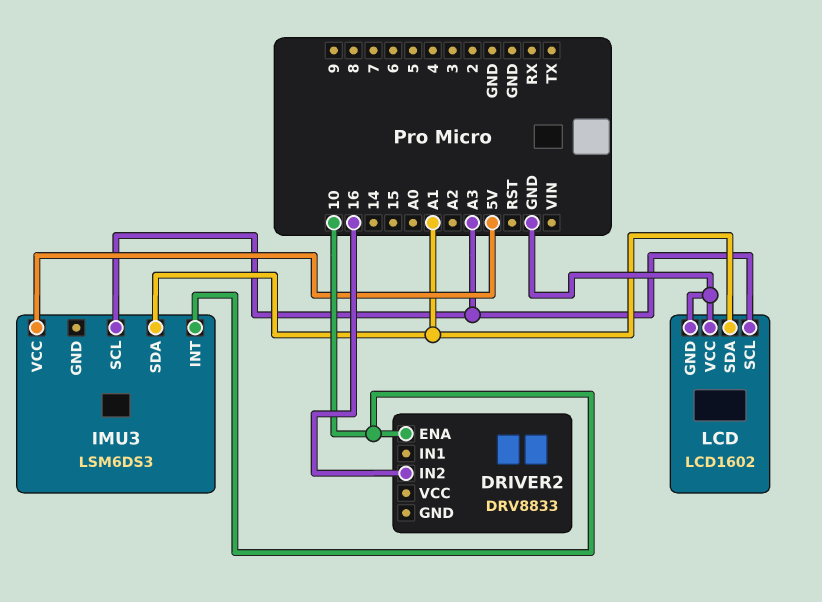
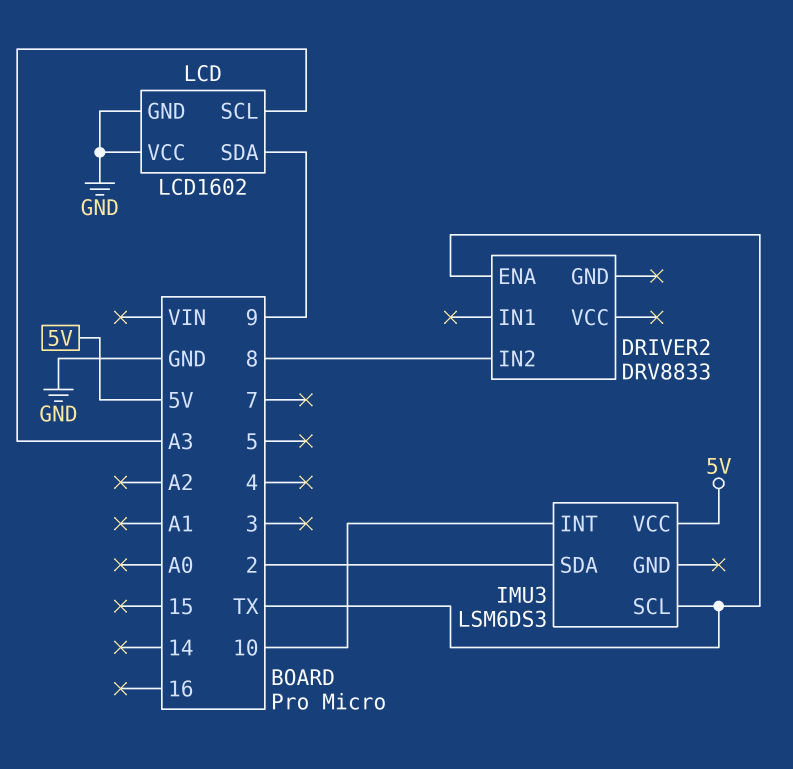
DRIVER2 pin ENA: 10 -> TX
DRIVER2 pin IN2: 16 -> 8
IMU3 pin SCL: A3 -> TX
IMU3 pin SDA: A1 -> 2
LCD pin SDA: A1 -> 9

